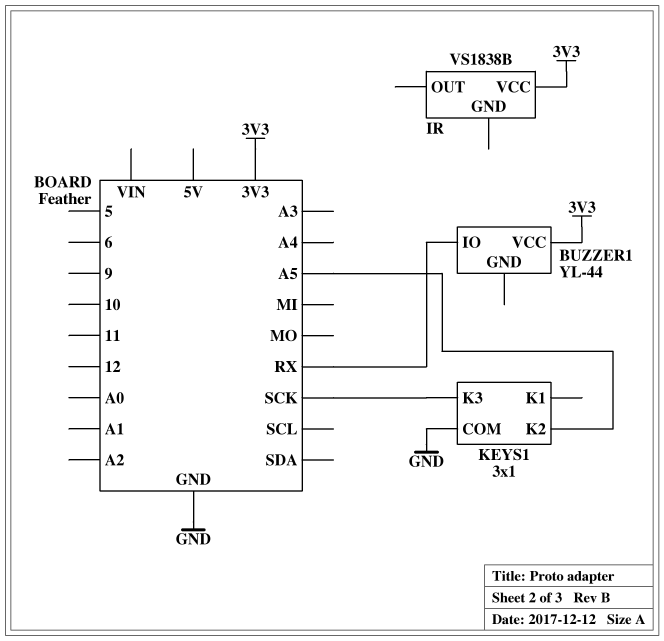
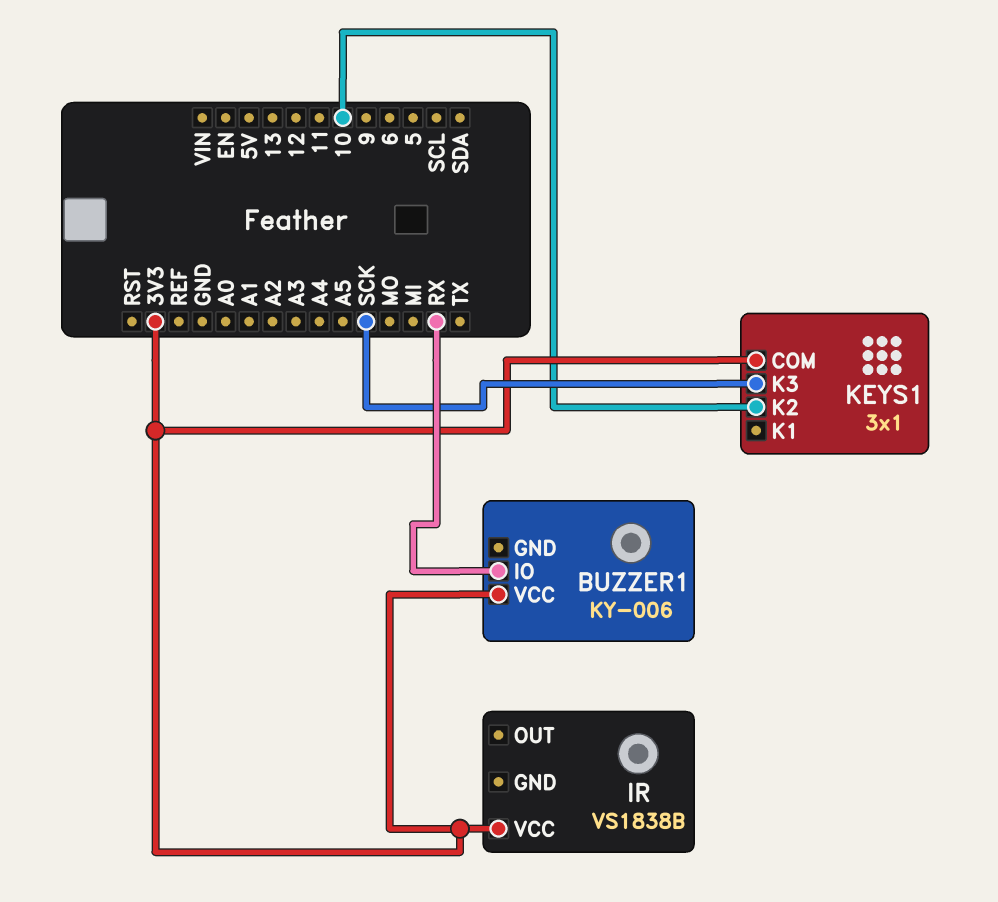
BUZZER1: YL-44 -> KY-006
KEYS1 pin COM: GND -> 3V3
KEYS1 pin K2: A5 -> 10

